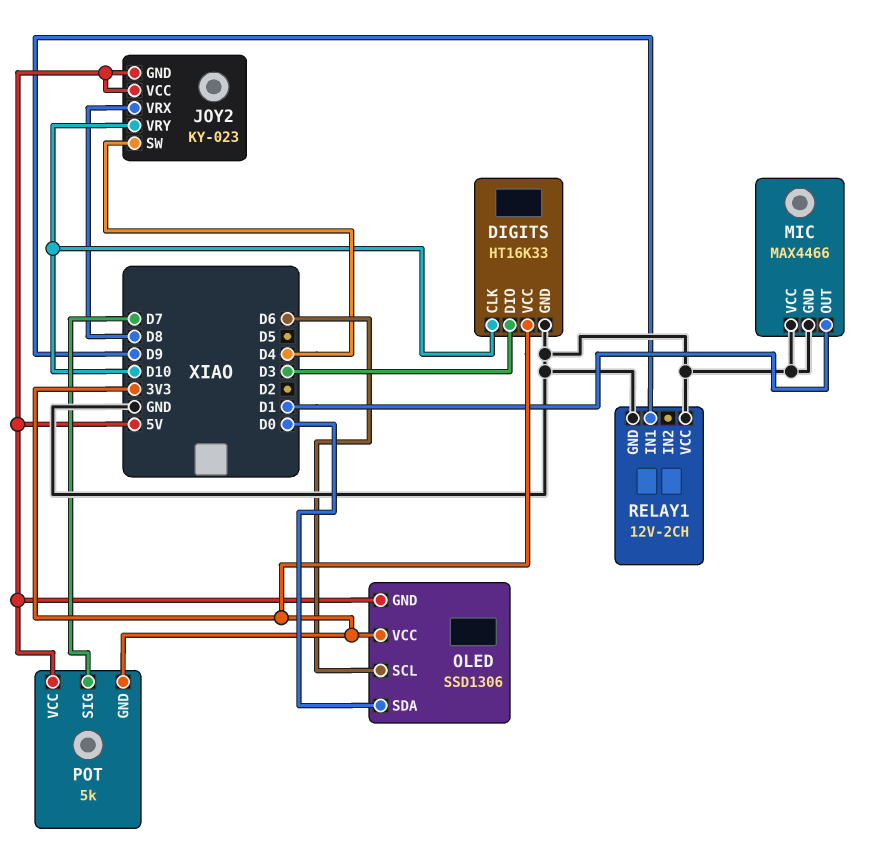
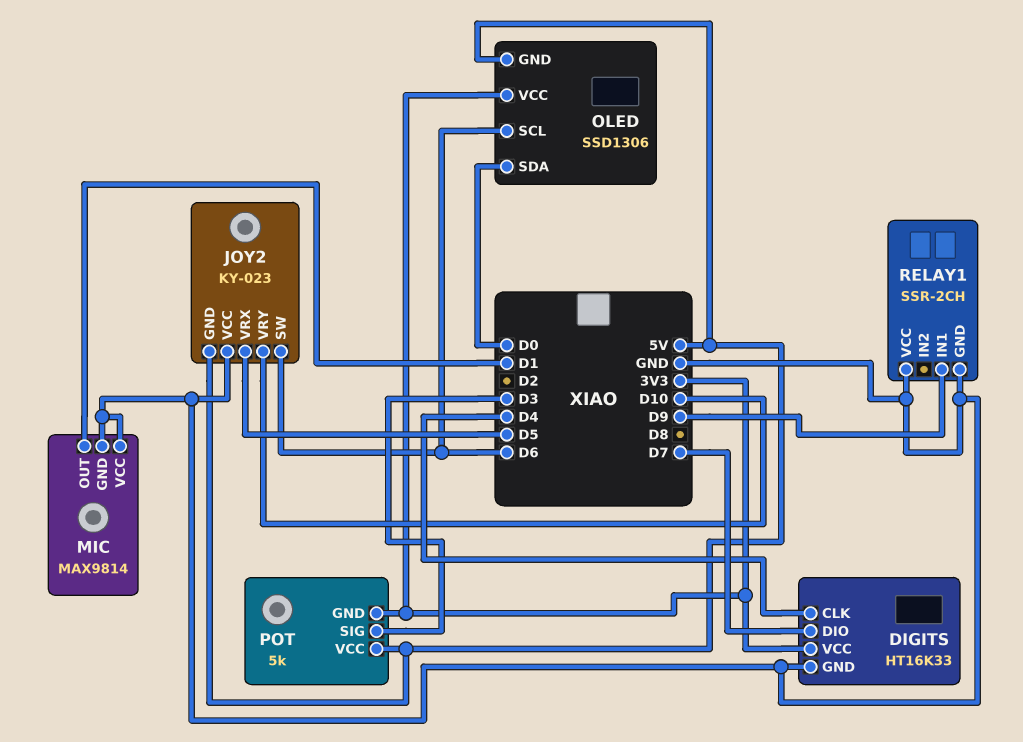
DIGITS pin CLK: D10 -> D4
DIGITS pin DIO: D3 -> D7
JOY2 pin SW: D4 -> D6
JOY2 pin VCC: 5V -> GND
JOY2 pin VRX: D8 -> D5
MIC: MAX4466 -> MAX9814
POT pin SIG: D7 -> D3
RELAY1: 12V-2CH -> SSR-2CH

